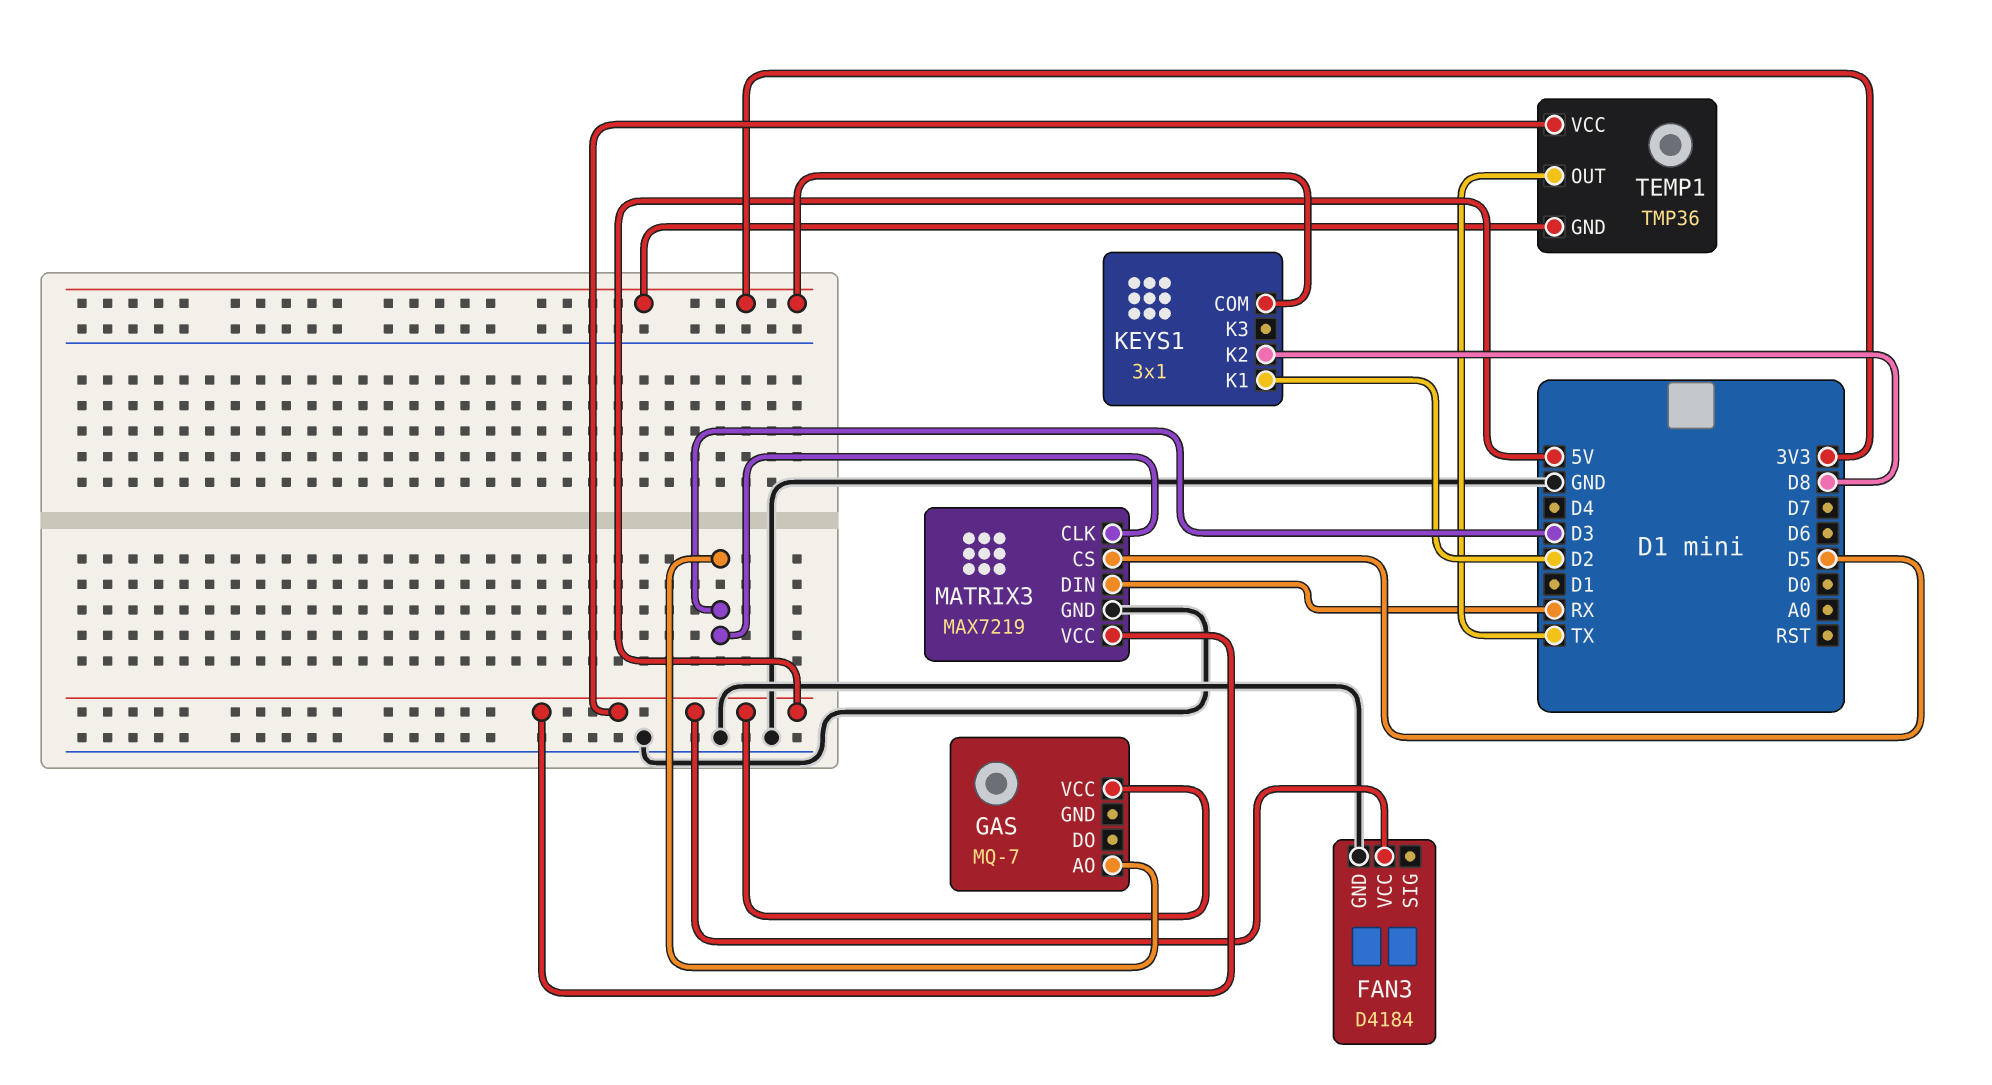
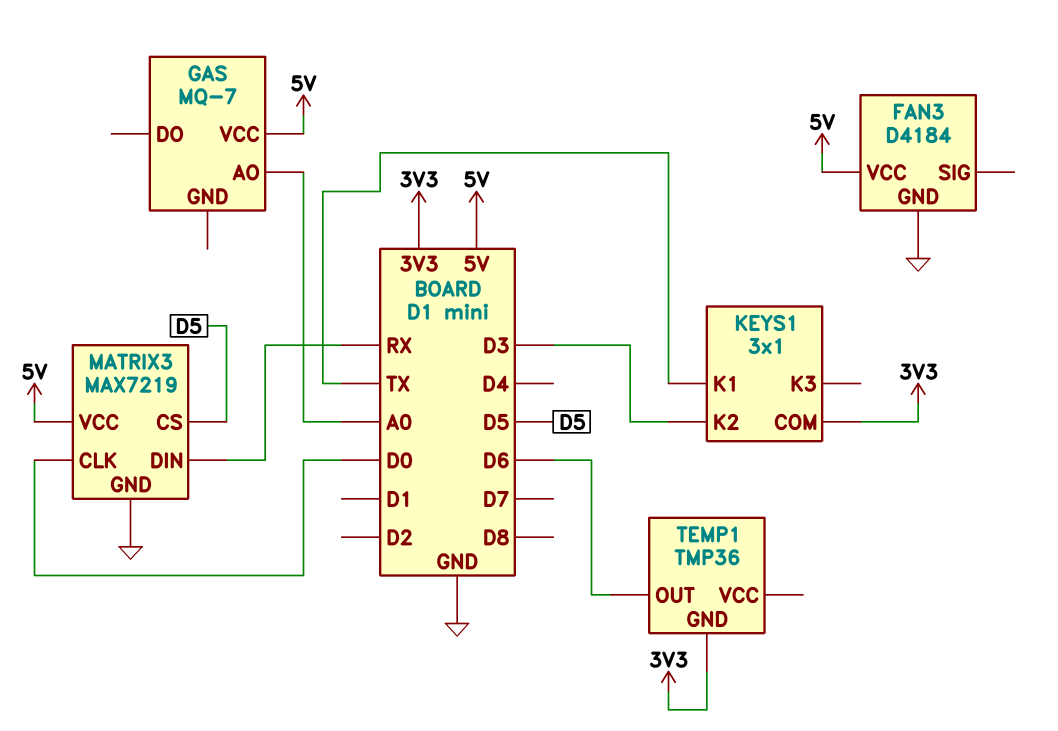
GAS pin AO: D3 -> A0
KEYS1 pin K1: D2 -> TX
KEYS1 pin K2: D8 -> D3
MATRIX3 pin CLK: D3 -> D0
TEMP1 pin OUT: TX -> D6
TEMP1 pin VCC: 5V -> none

